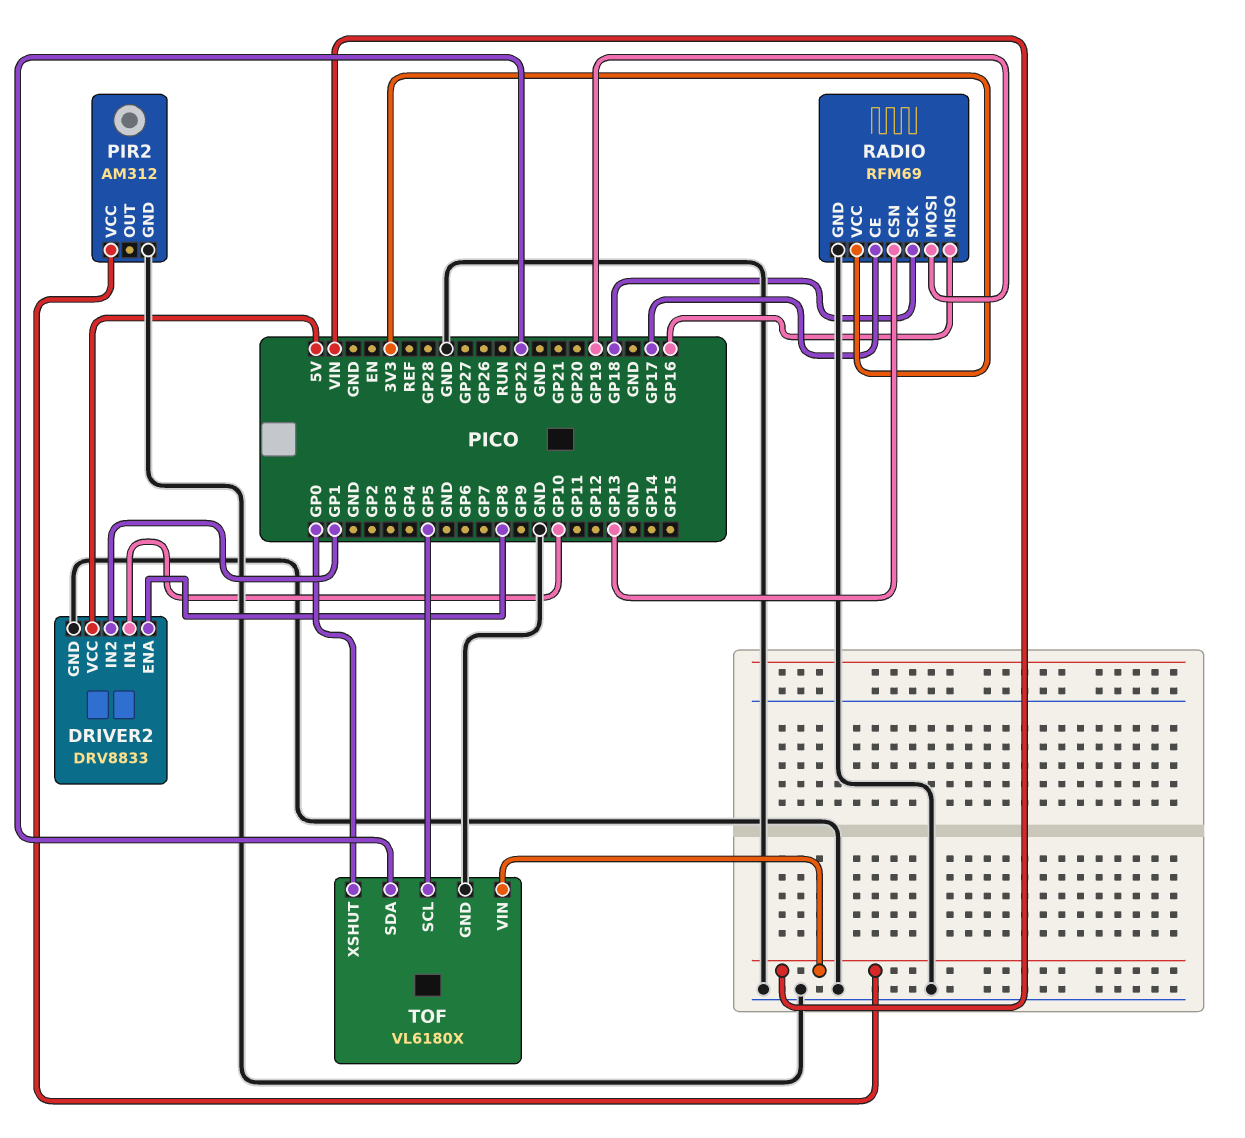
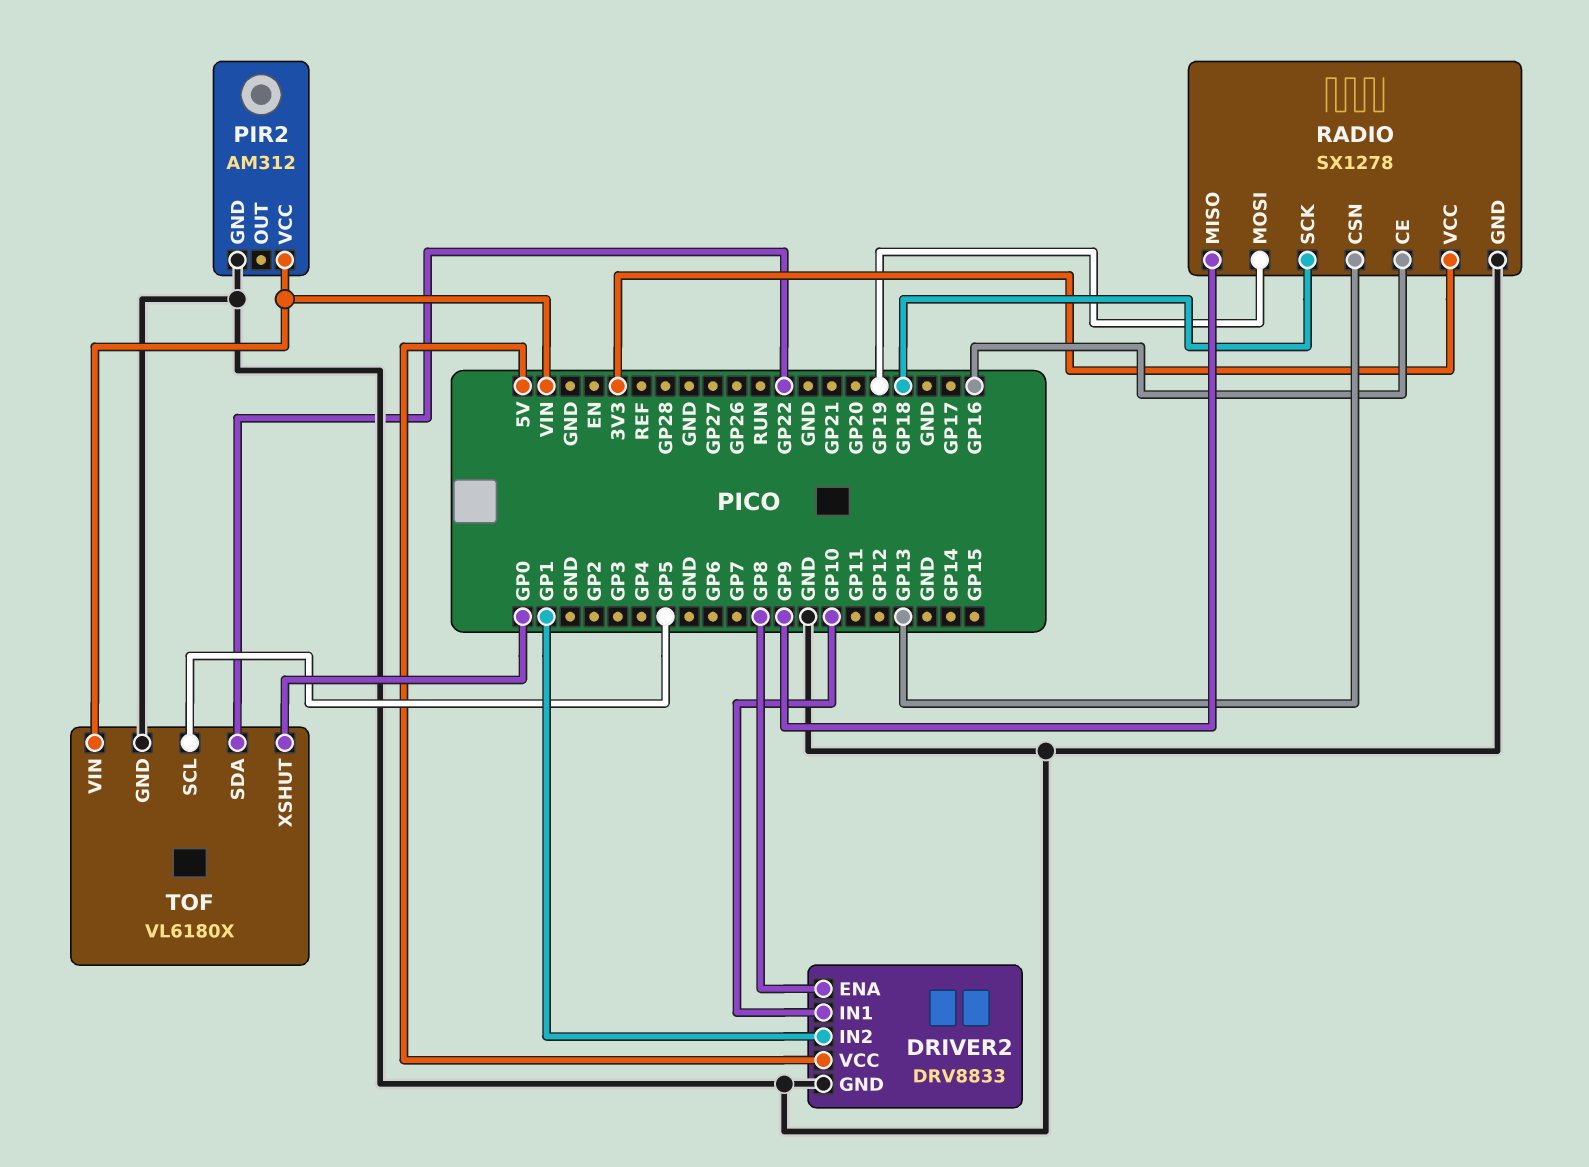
RADIO: RFM69 -> SX1278
RADIO pin CE: GP17 -> GP16
RADIO pin MISO: GP16 -> GP9

